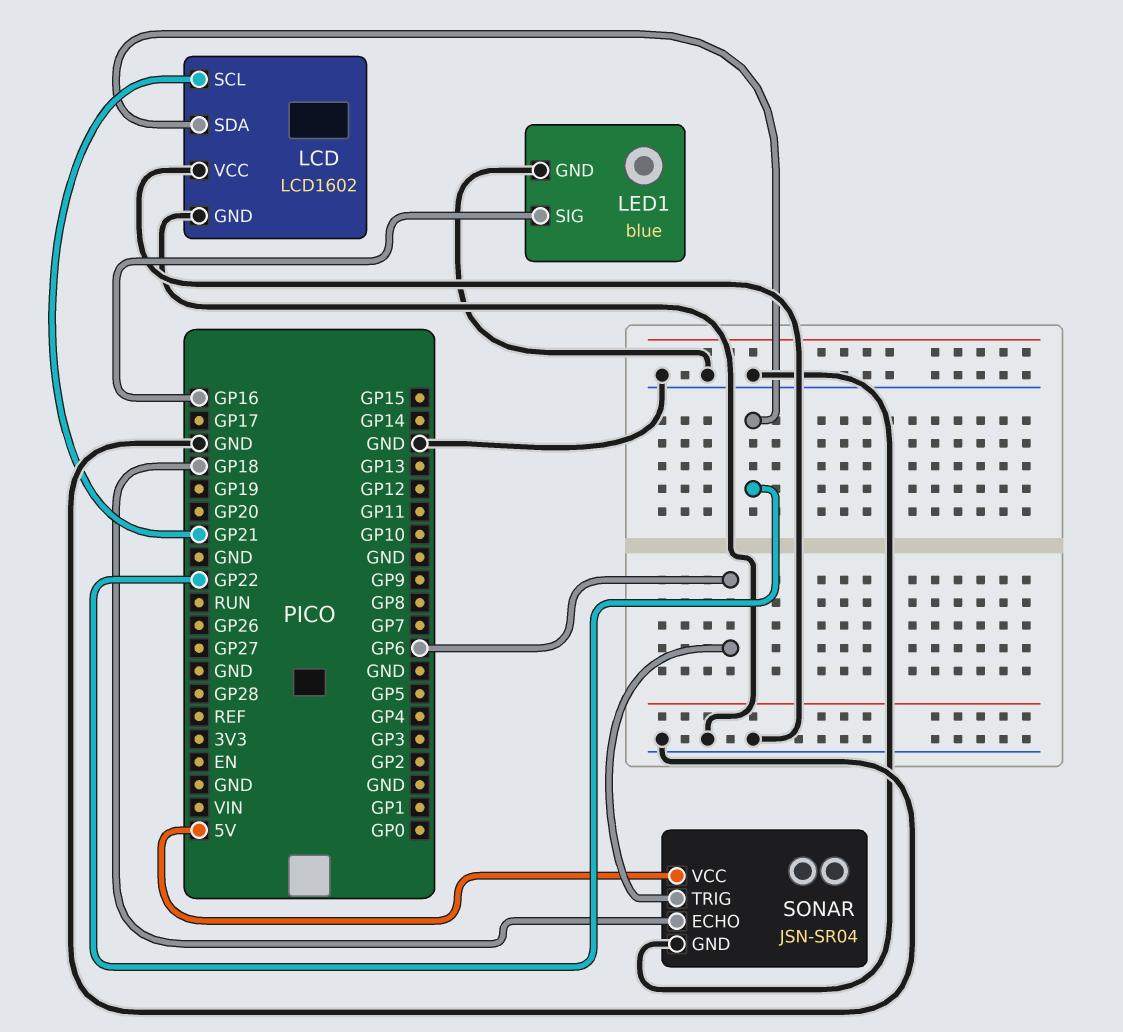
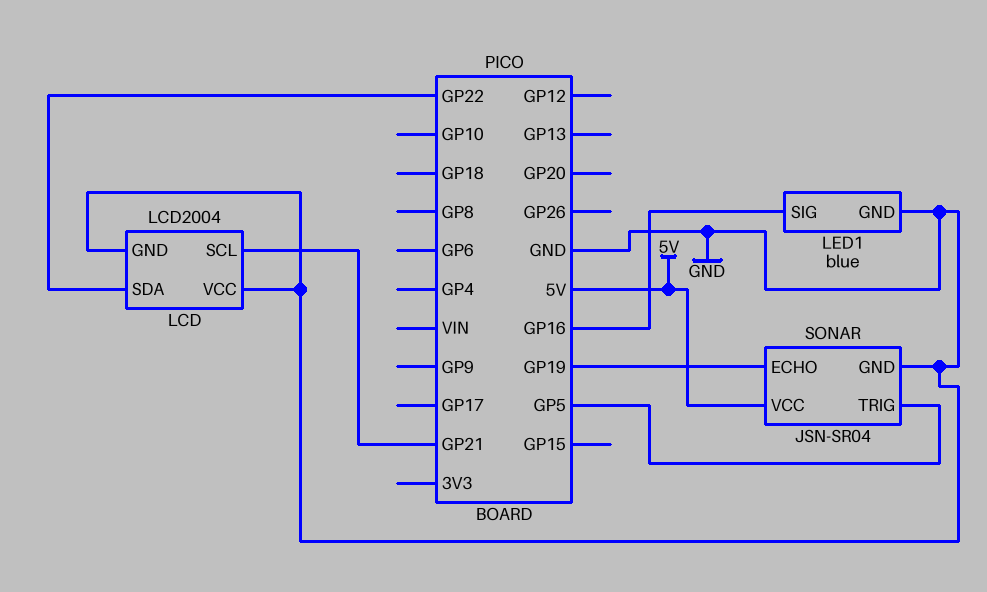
LCD: LCD1602 -> LCD2004
SONAR pin ECHO: GP18 -> GP19
SONAR pin TRIG: GP6 -> GP5

